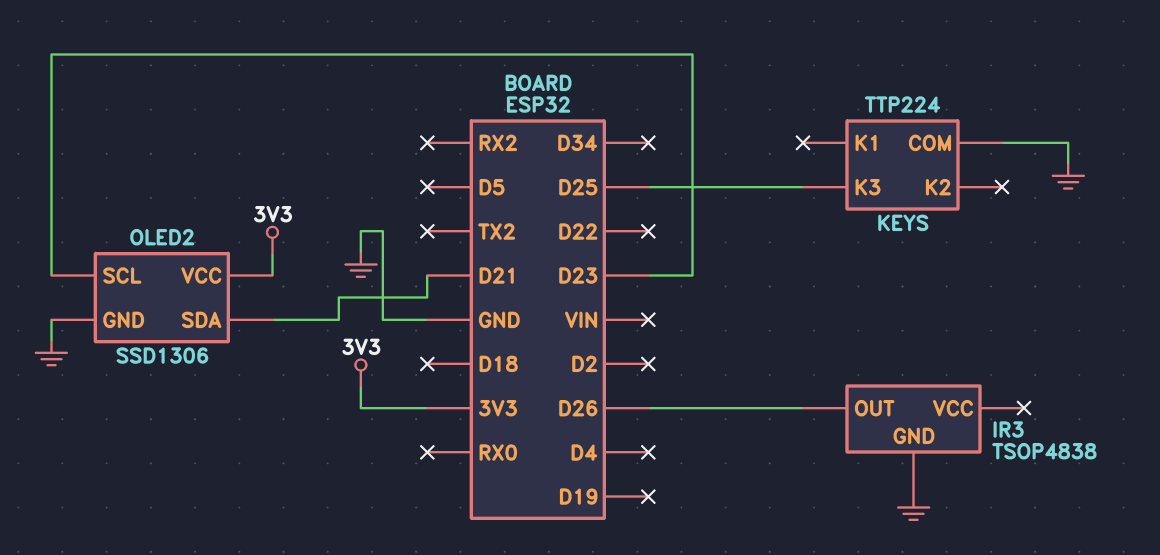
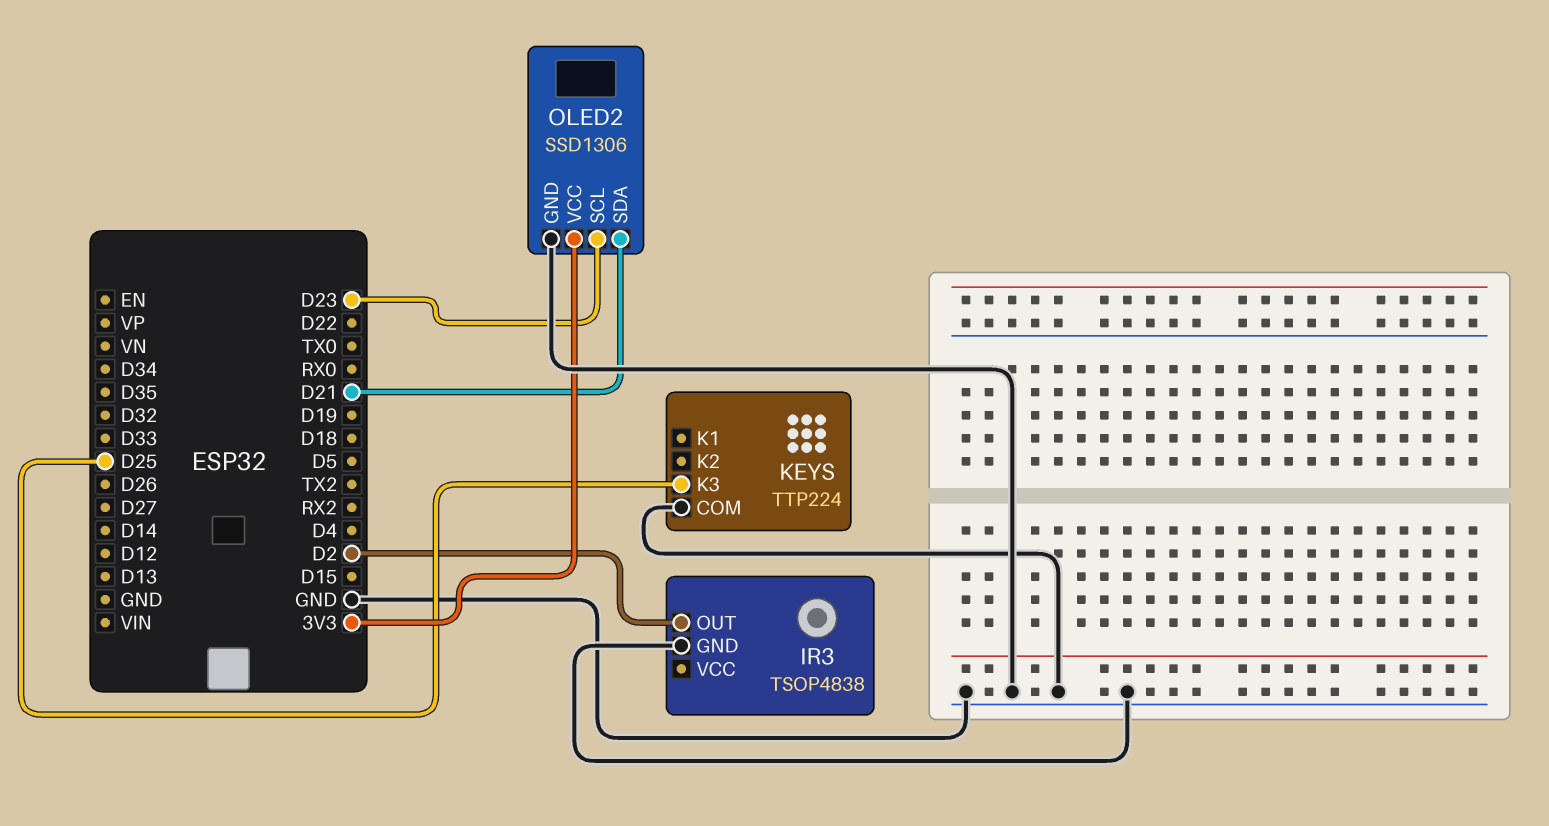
IR3 pin OUT: D26 -> D2

